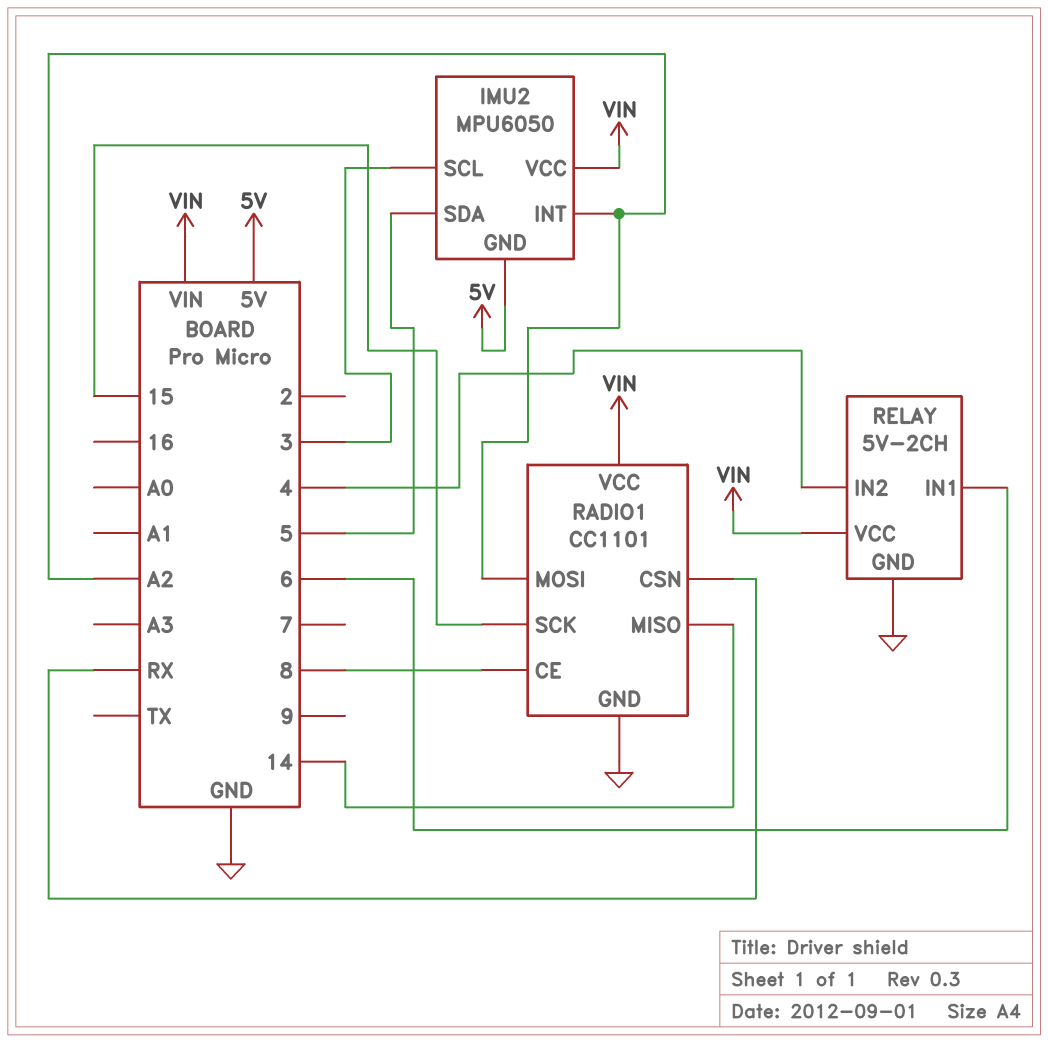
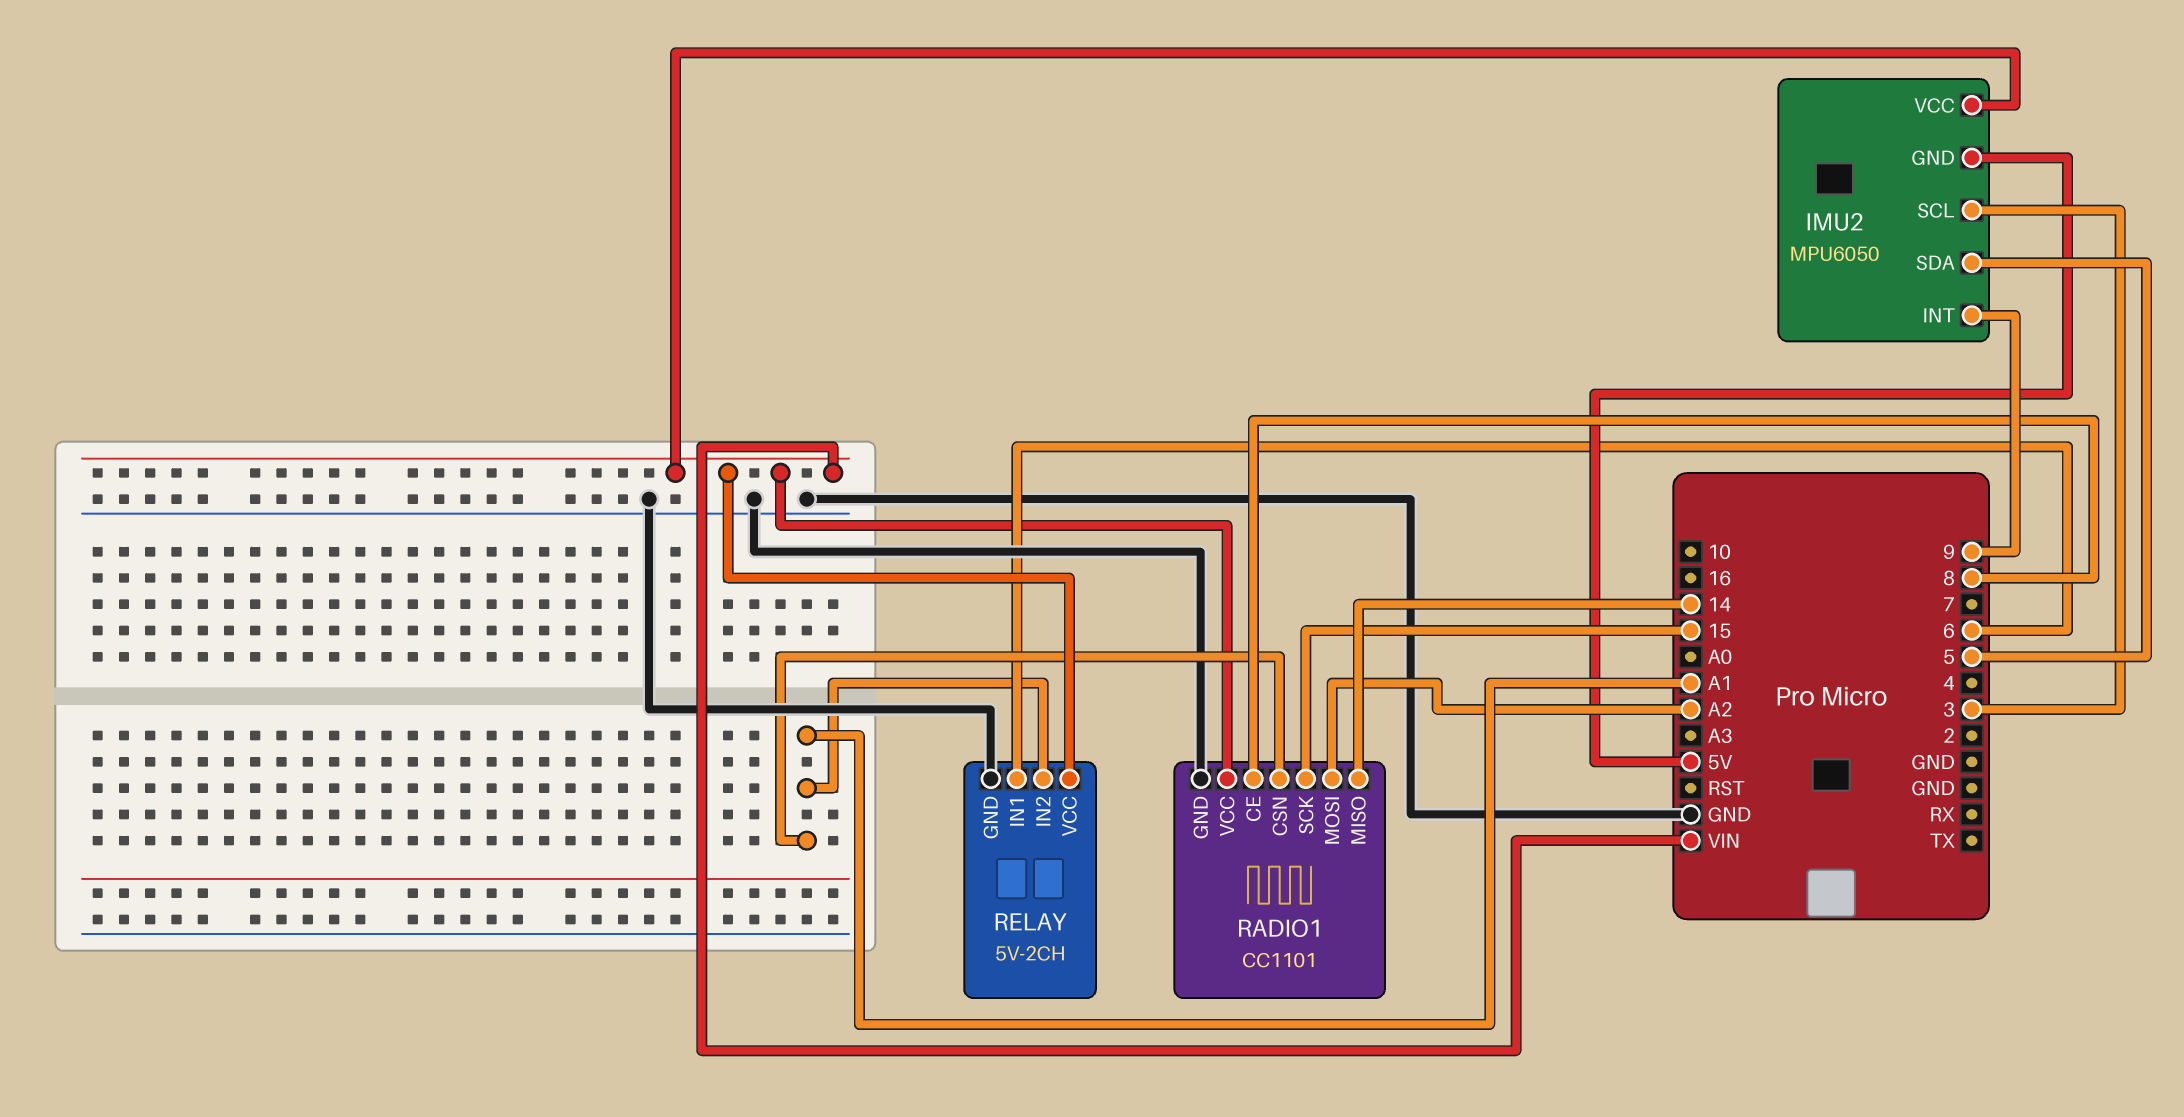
IMU2 pin INT: A2 -> 9
RADIO1 pin CSN: RX -> A1
RELAY pin IN2: 4 -> A1

